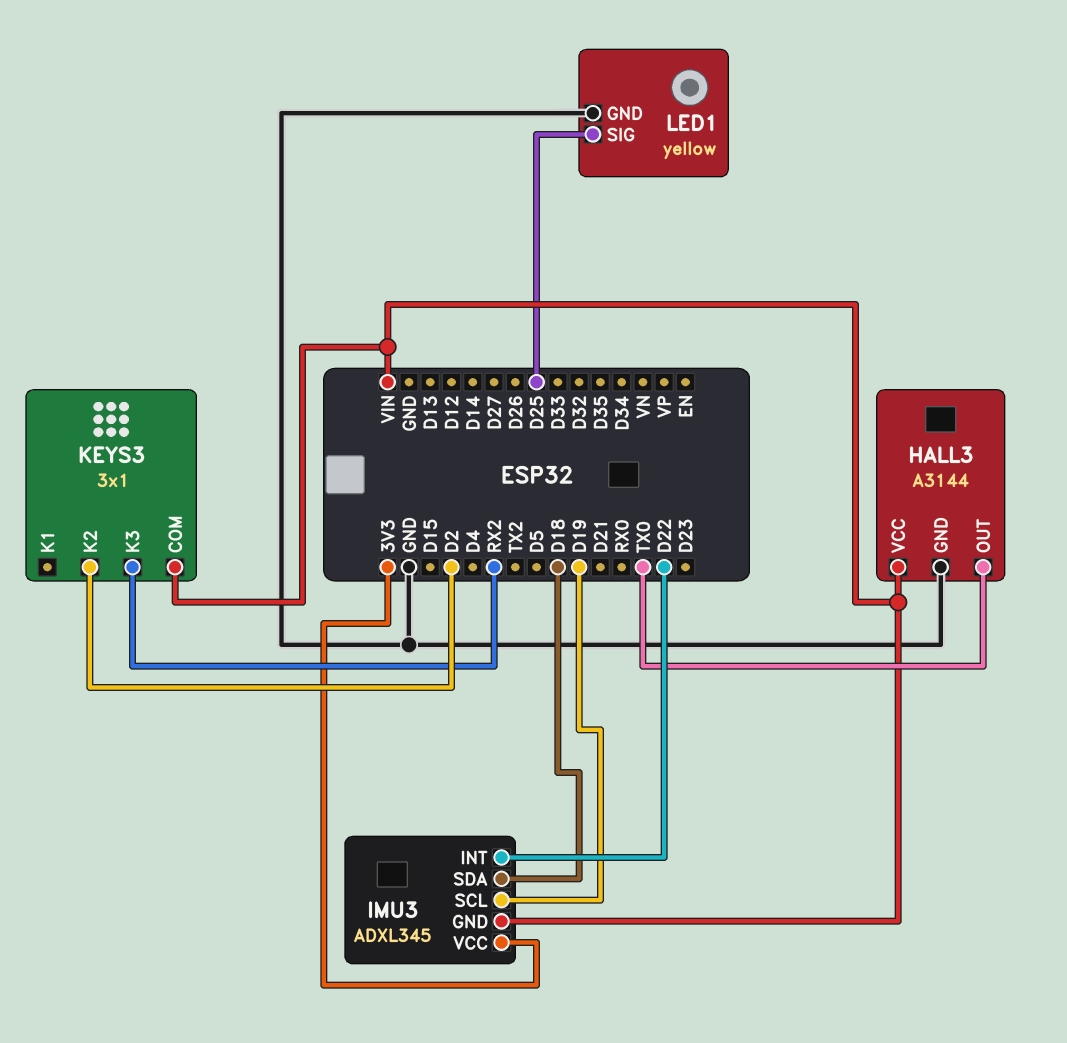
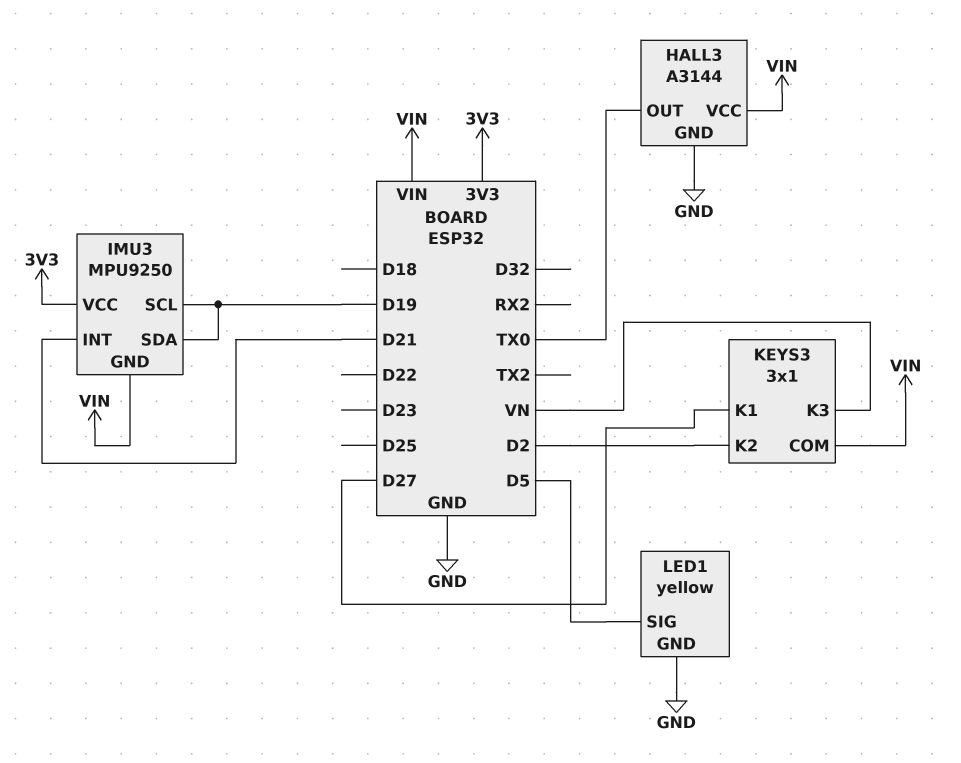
IMU3: ADXL345 -> MPU9250
IMU3 pin INT: D22 -> D21
IMU3 pin SDA: D18 -> D19
KEYS3 pin K1: none -> D27
KEYS3 pin K3: RX2 -> VN
LED1 pin SIG: D25 -> D5

